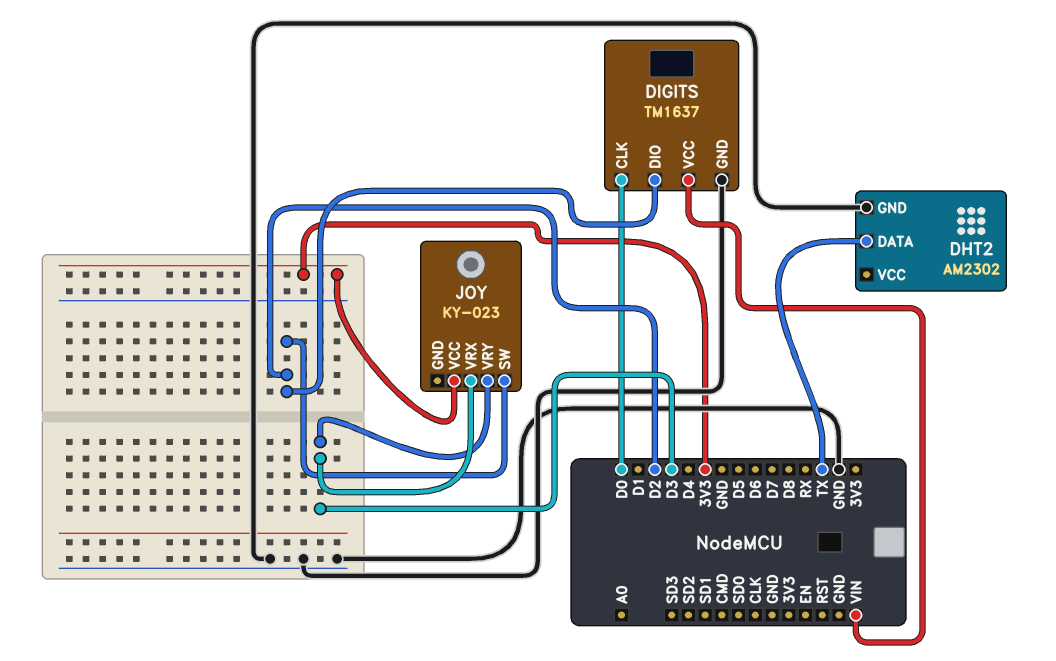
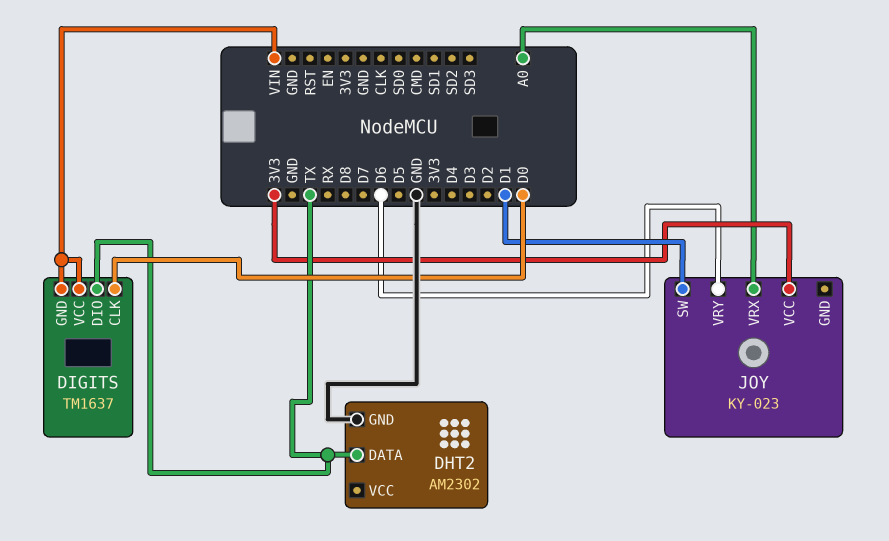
DIGITS pin DIO: D2 -> TX
DIGITS pin GND: GND -> VIN
JOY pin SW: D2 -> D1
JOY pin VRX: D3 -> A0
JOY pin VRY: D3 -> D6

